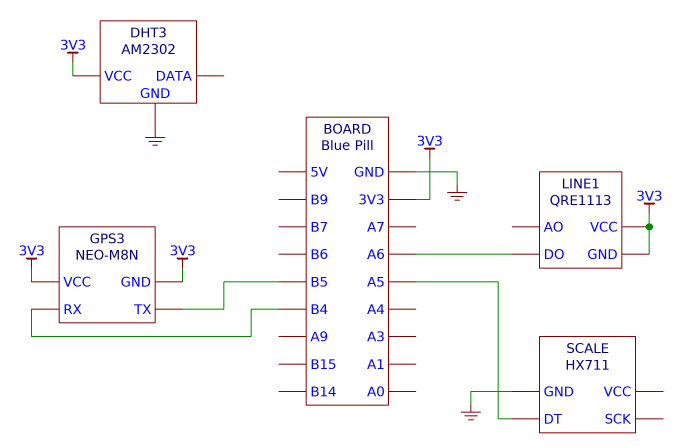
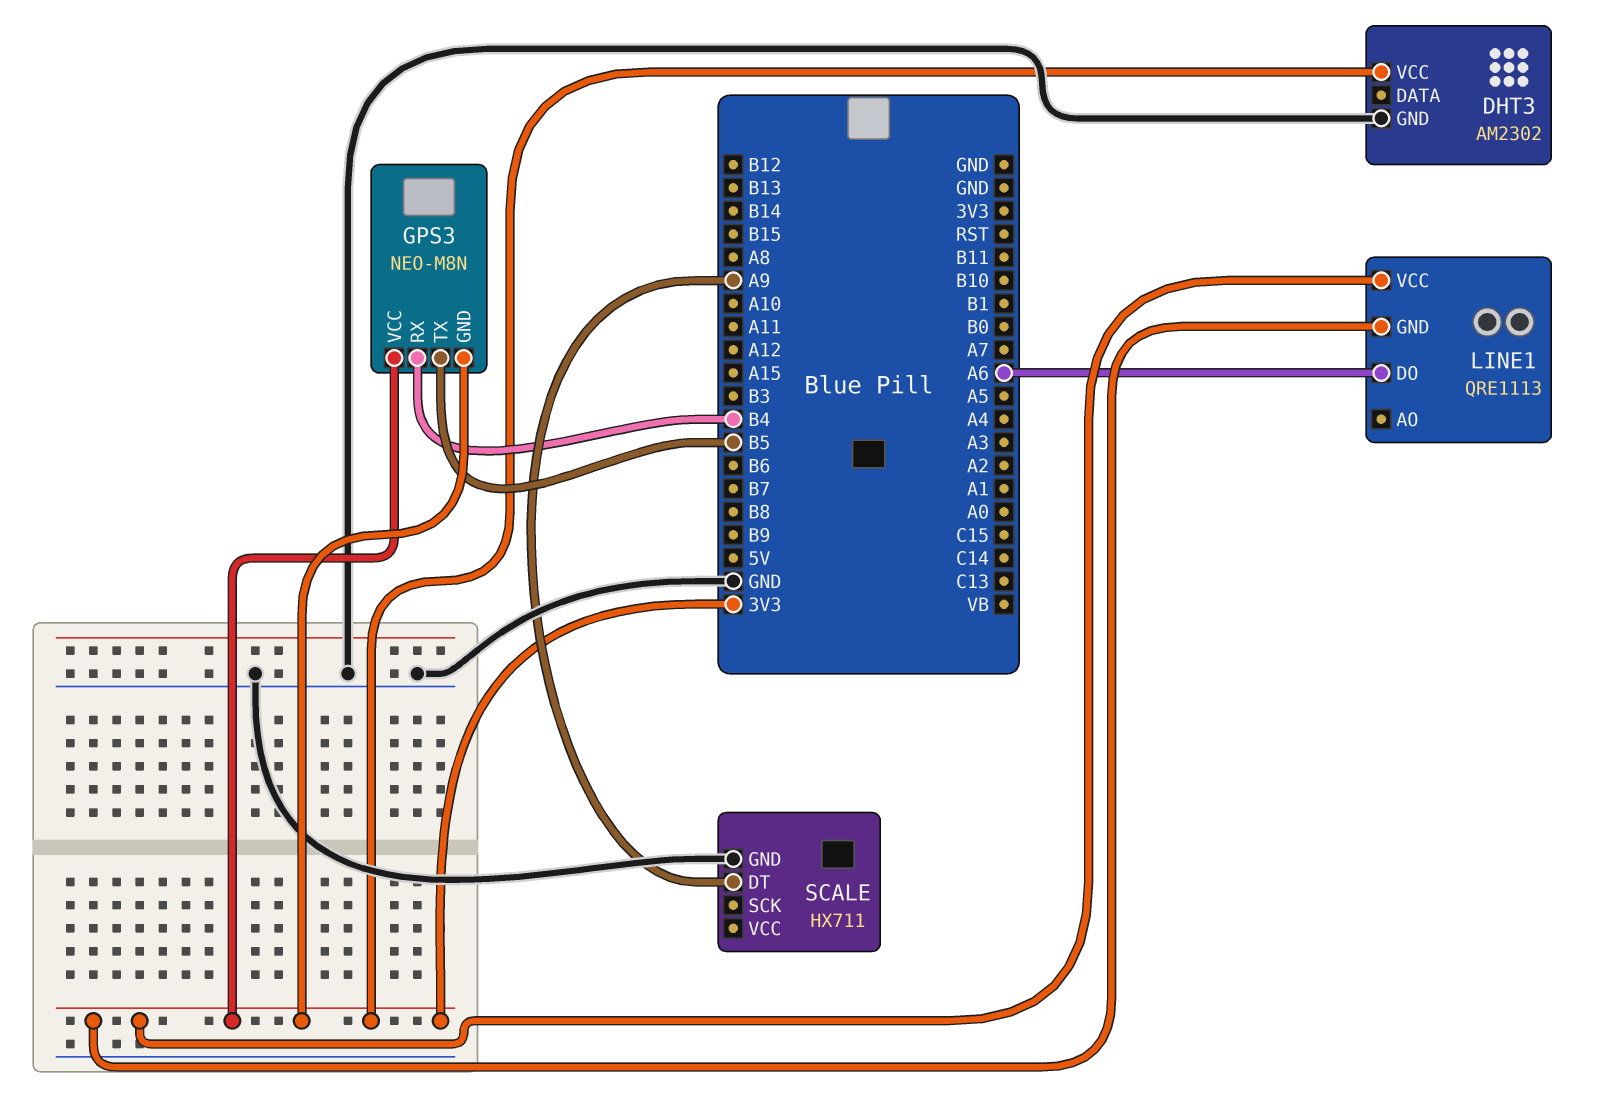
SCALE pin DT: A5 -> A9

